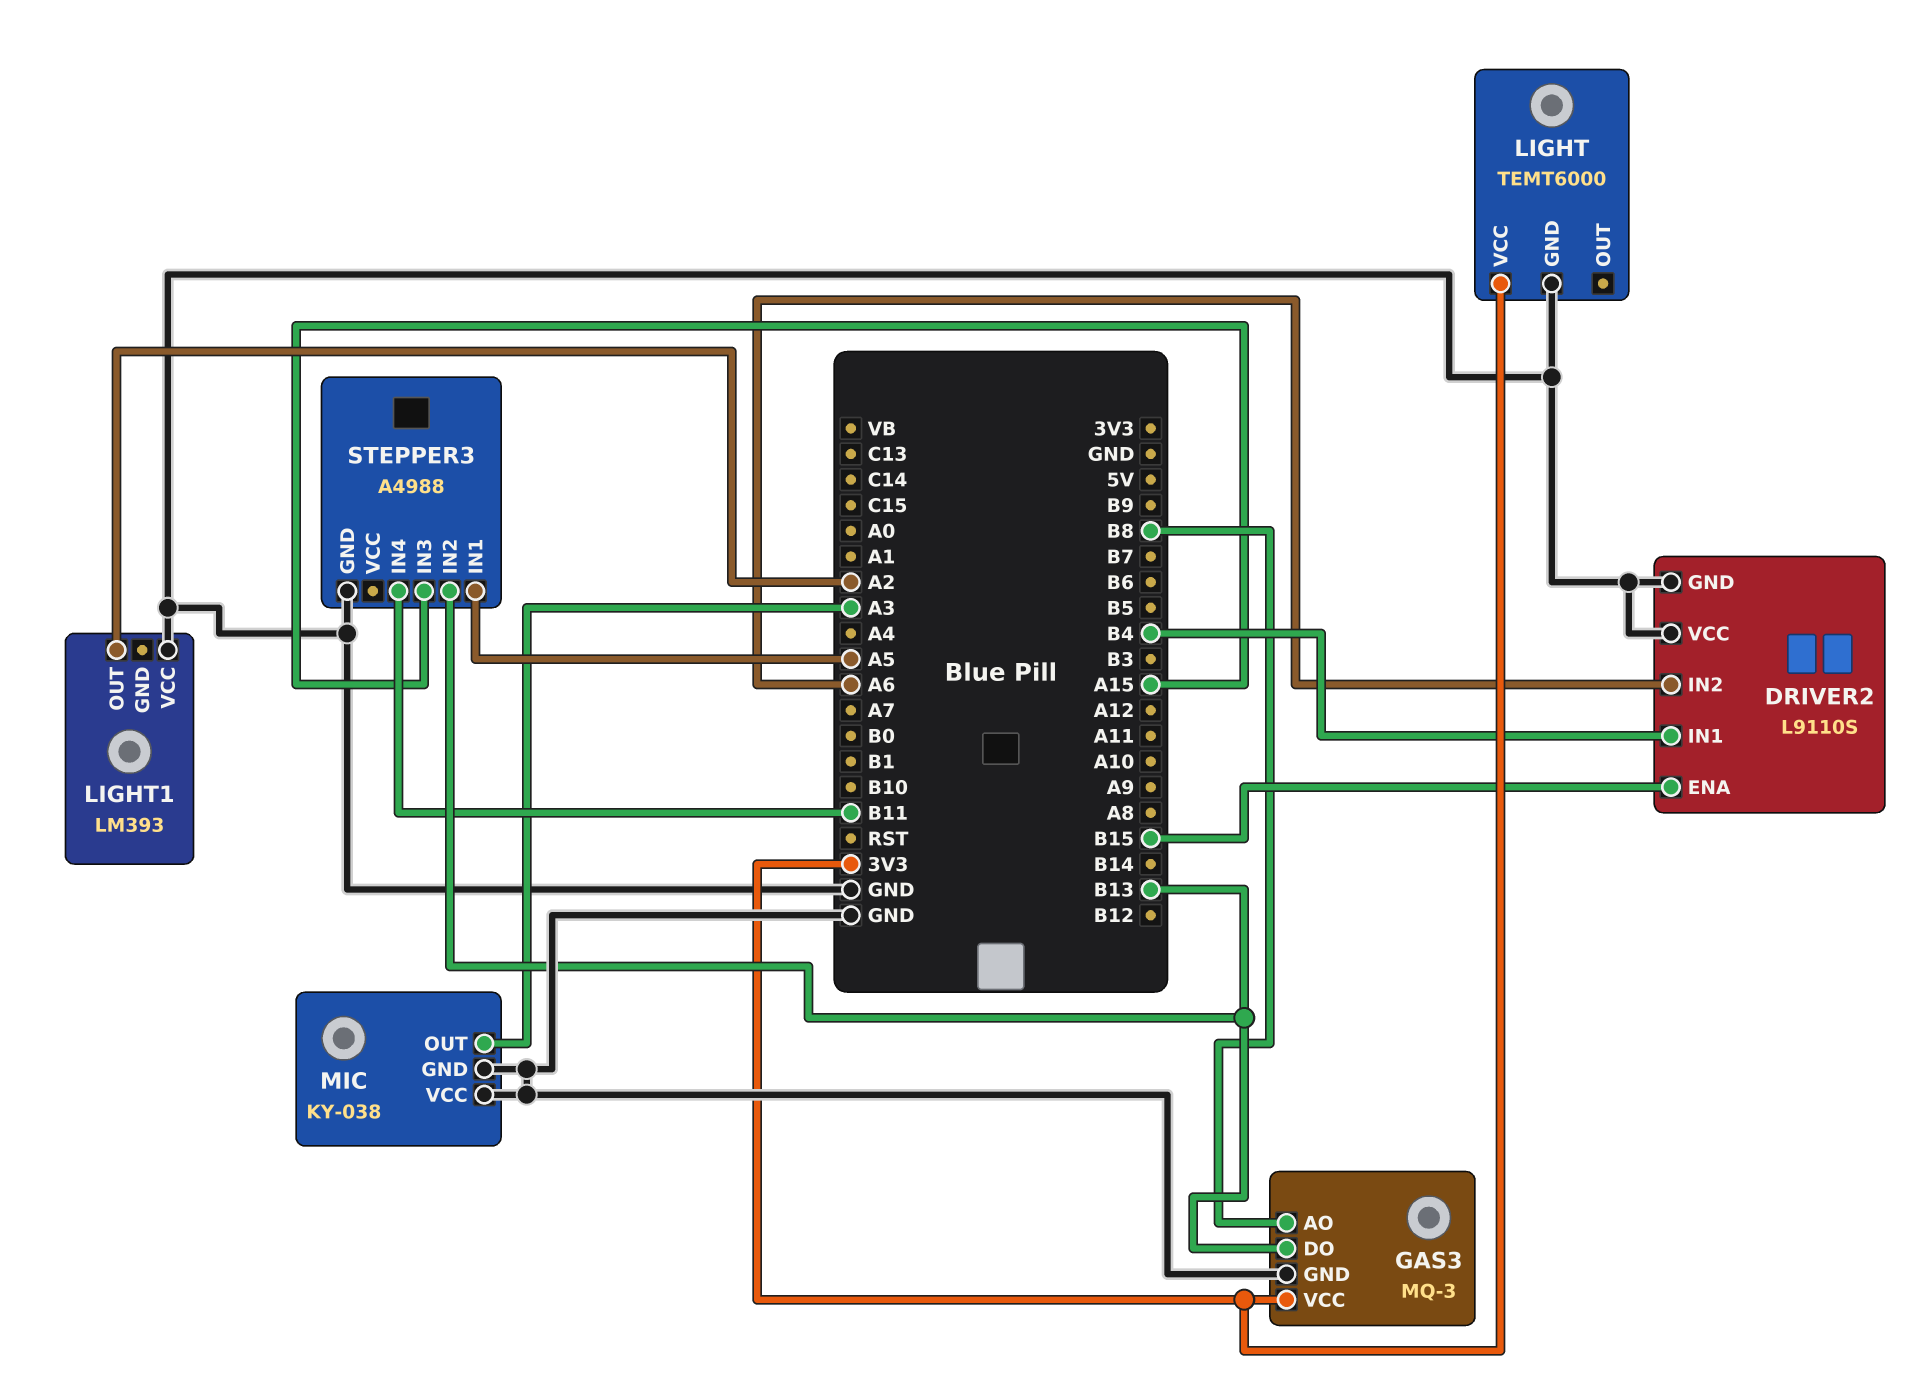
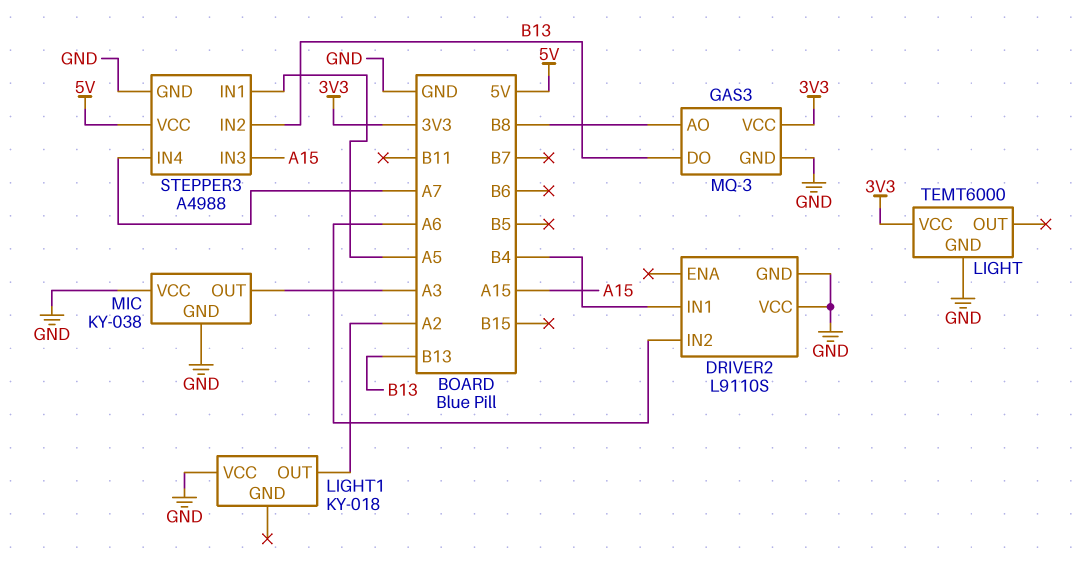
DRIVER2 pin ENA: B15 -> none
LIGHT1: LM393 -> KY-018
STEPPER3 pin IN4: B11 -> A7
STEPPER3 pin VCC: none -> 5V

